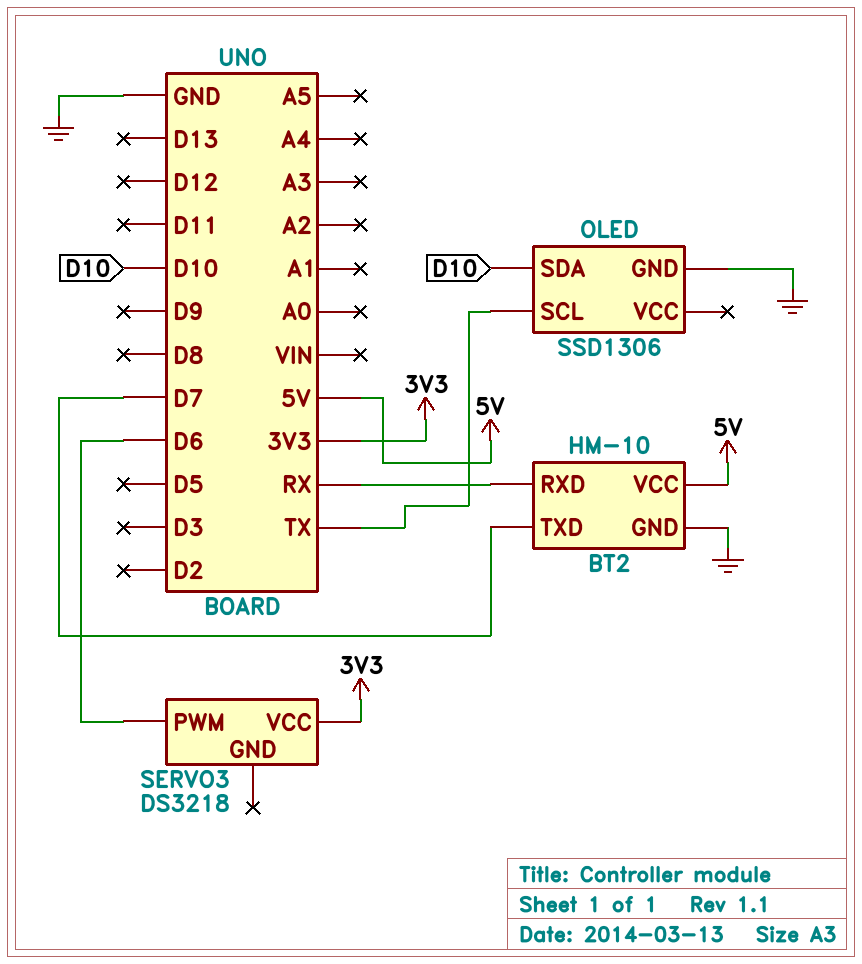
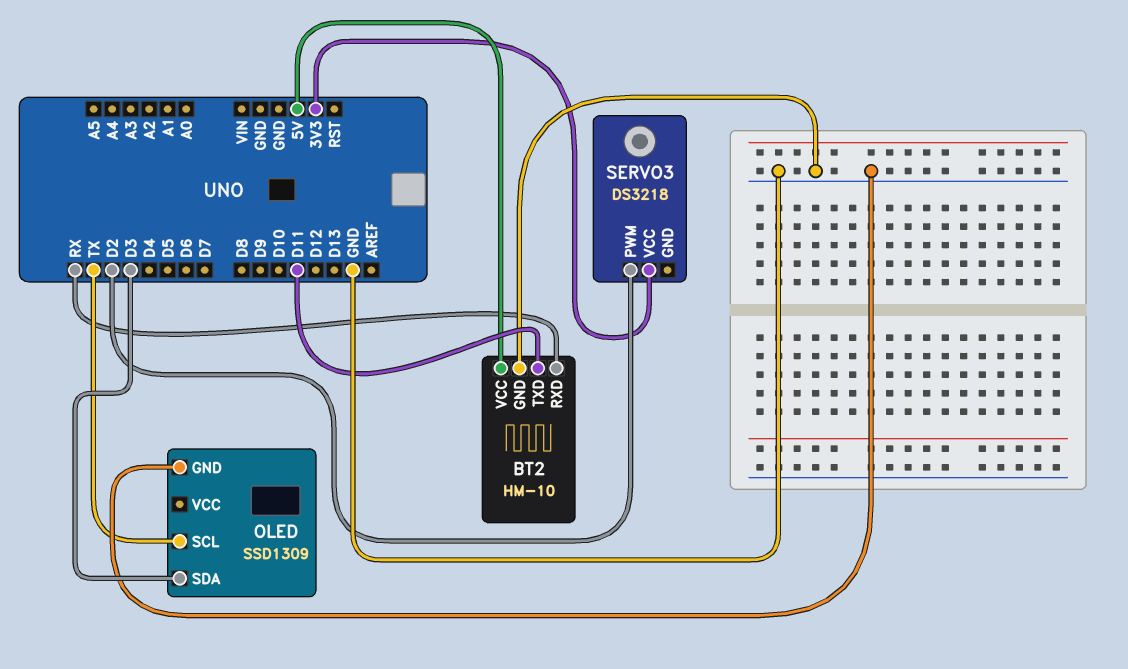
BT2 pin TXD: D7 -> D11
OLED: SSD1306 -> SSD1309
OLED pin SDA: D10 -> D3
SERVO3 pin PWM: D6 -> D2

